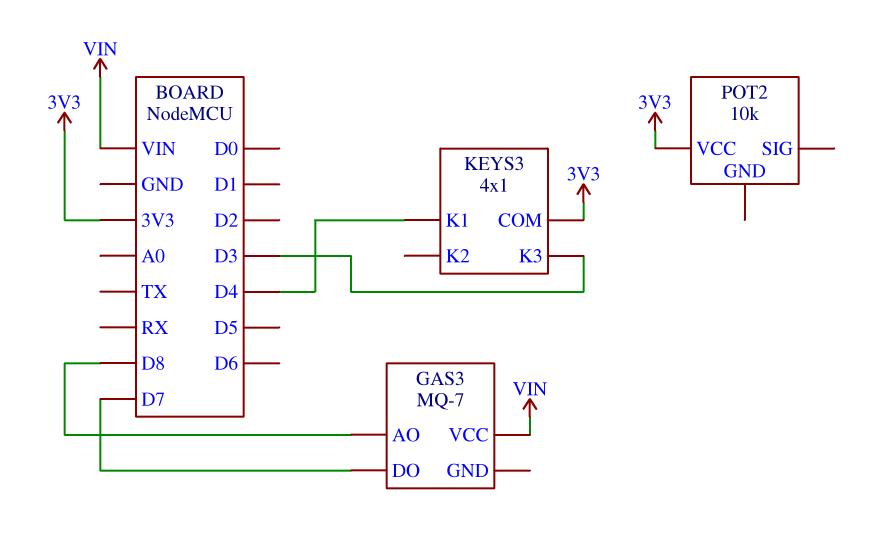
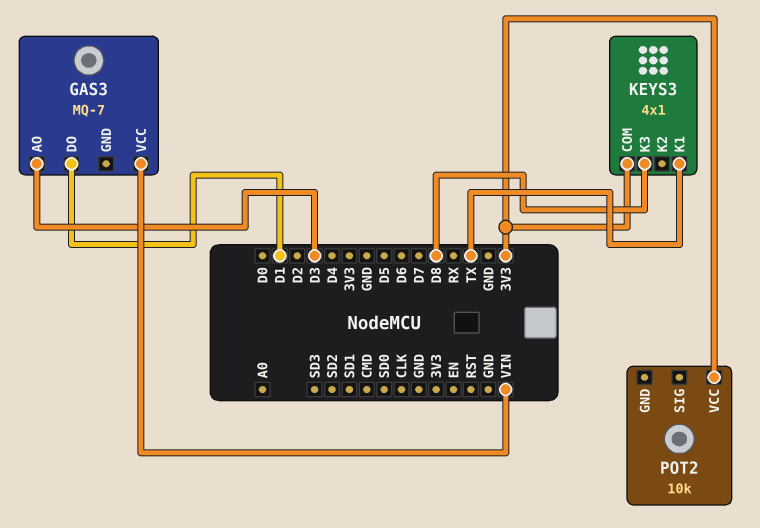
GAS3 pin AO: D8 -> D3
GAS3 pin DO: D7 -> D1
KEYS3 pin K1: D4 -> TX
KEYS3 pin K3: D3 -> D8

